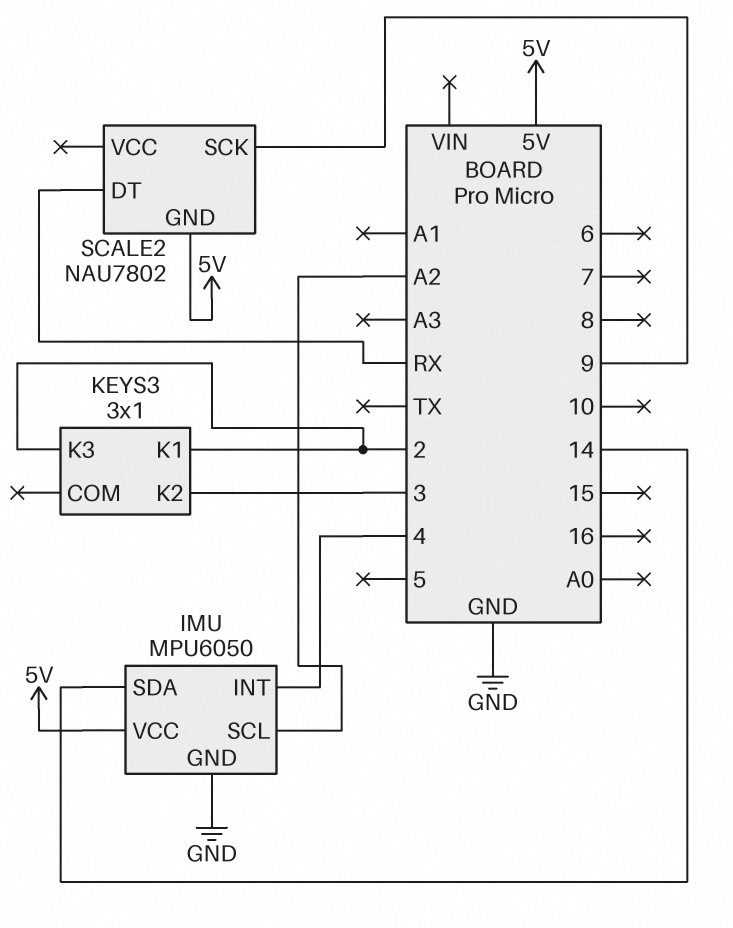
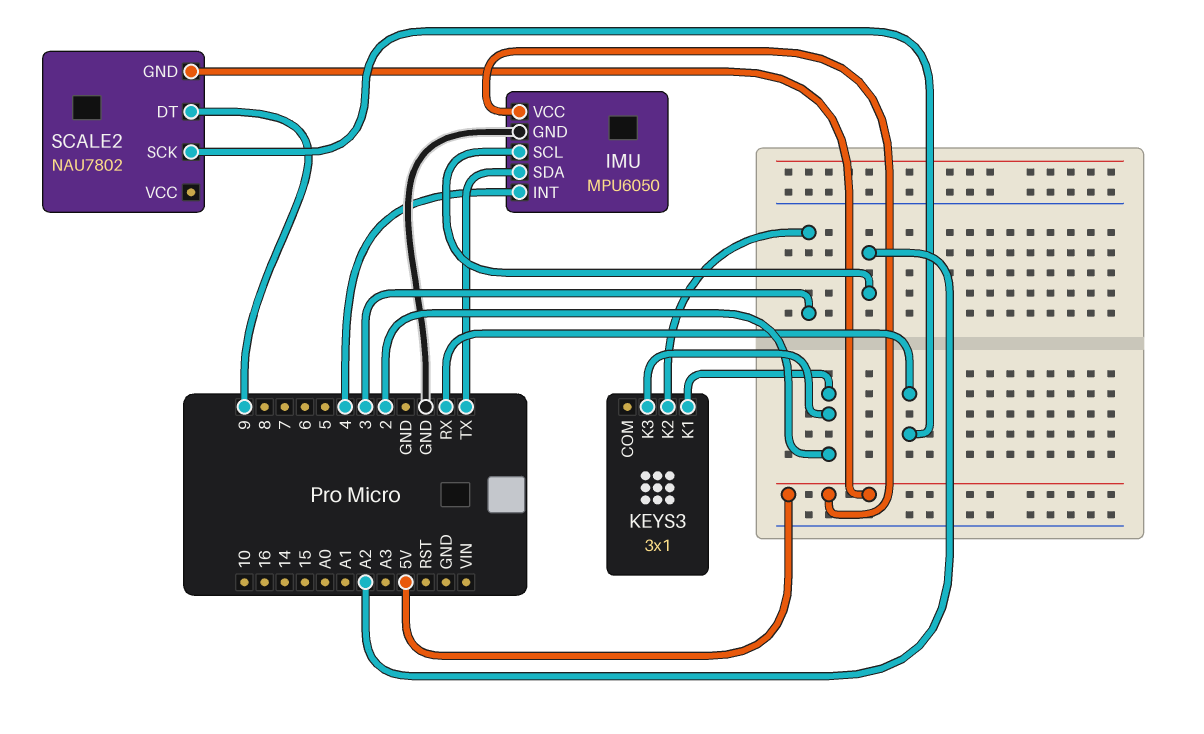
IMU pin SDA: 14 -> TX
SCALE2 pin DT: RX -> 9
SCALE2 pin SCK: 9 -> RX

